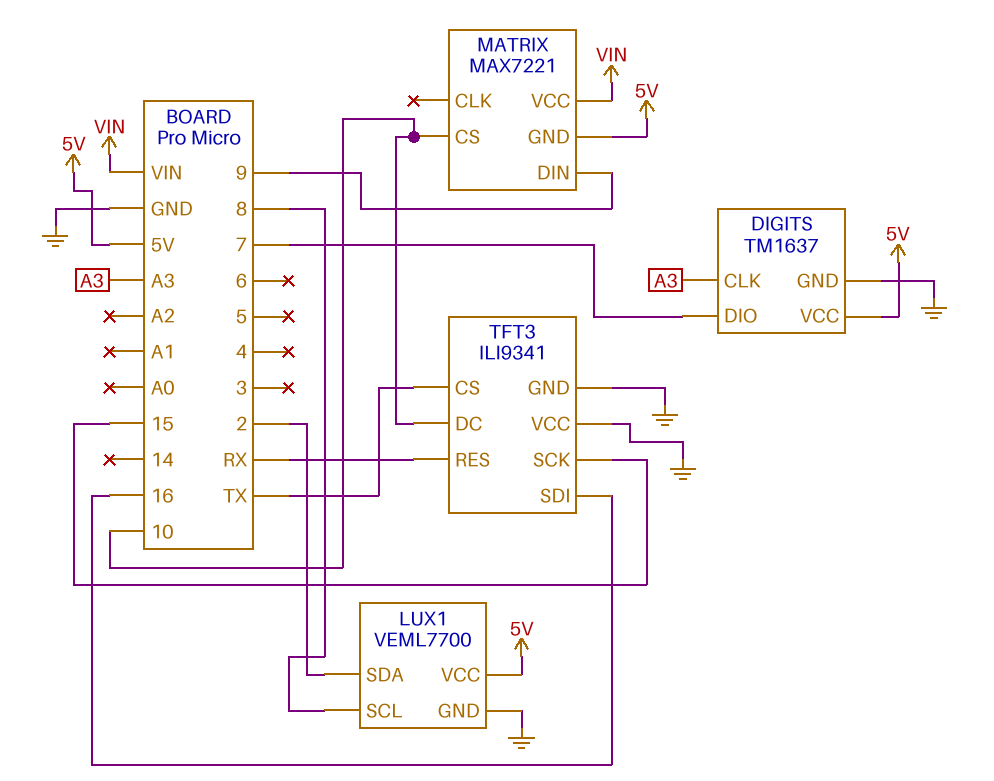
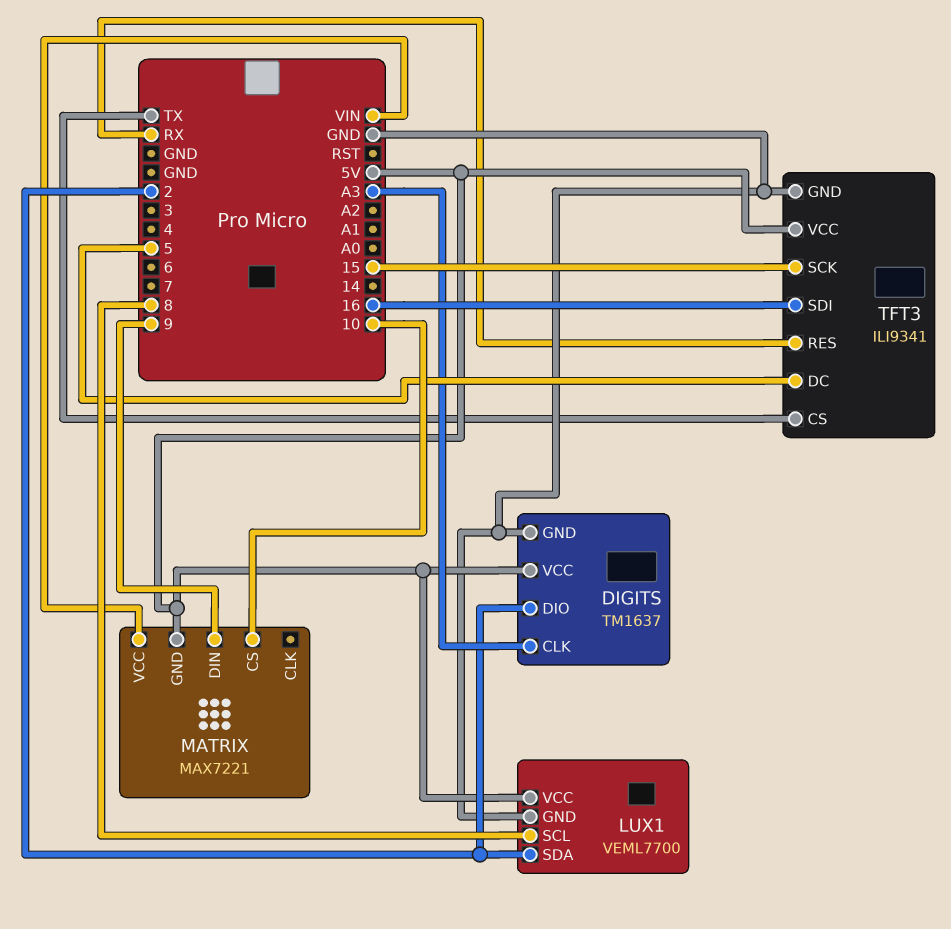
DIGITS pin DIO: 7 -> 2
TFT3 pin DC: 10 -> 5
TFT3 pin VCC: GND -> 5V

